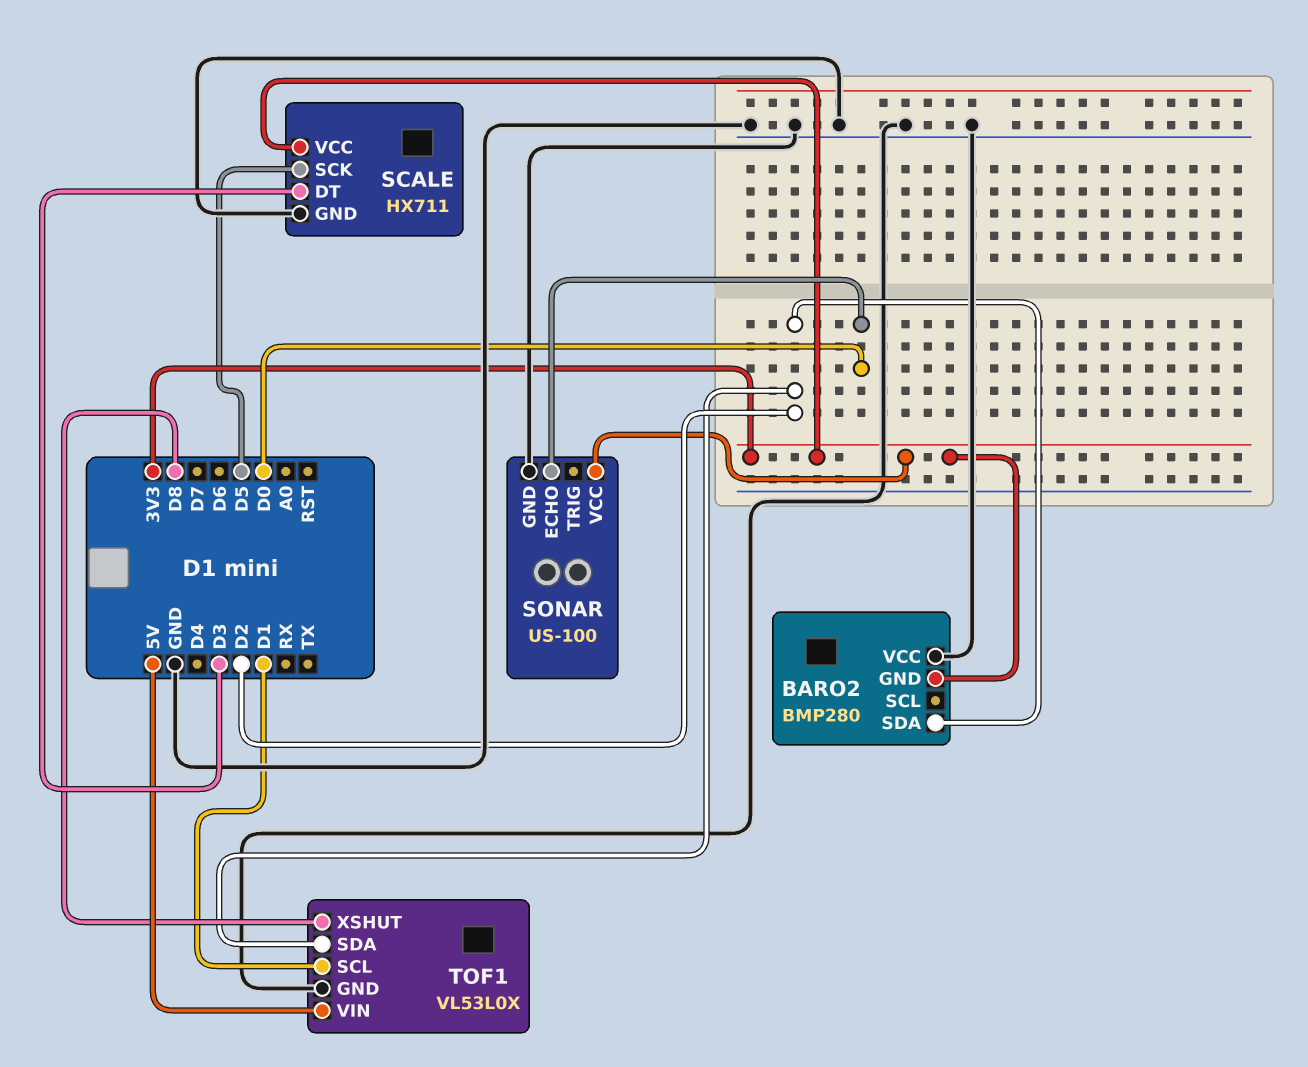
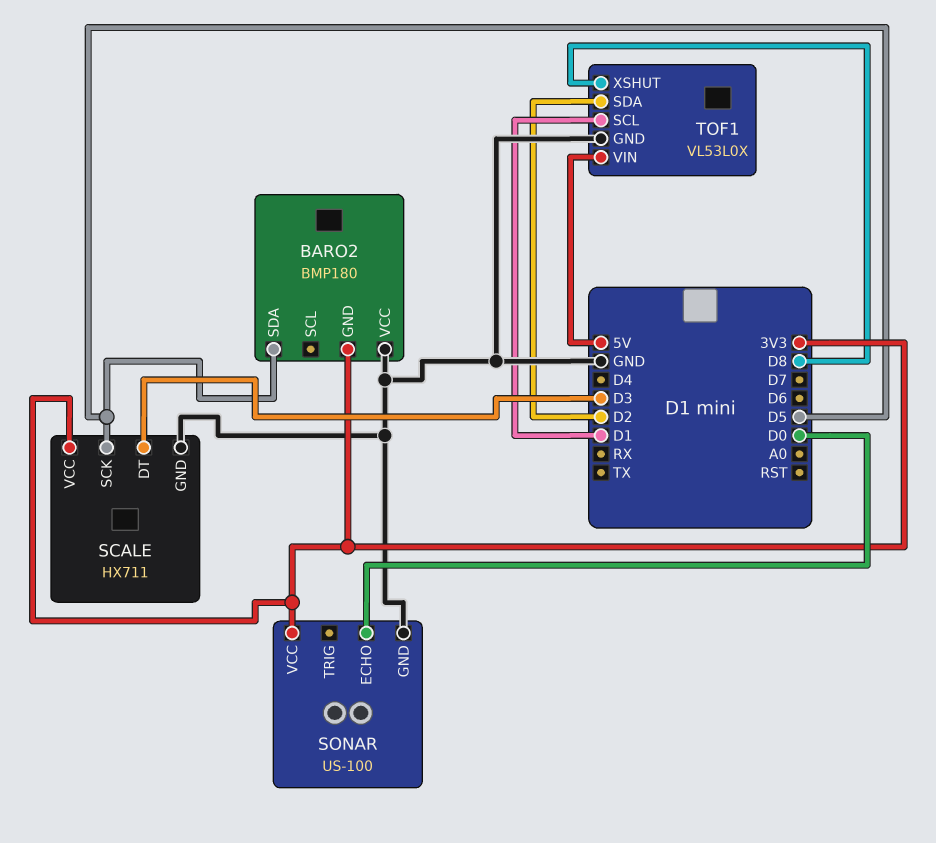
BARO2: BMP280 -> BMP180
BARO2 pin SDA: D2 -> D5

